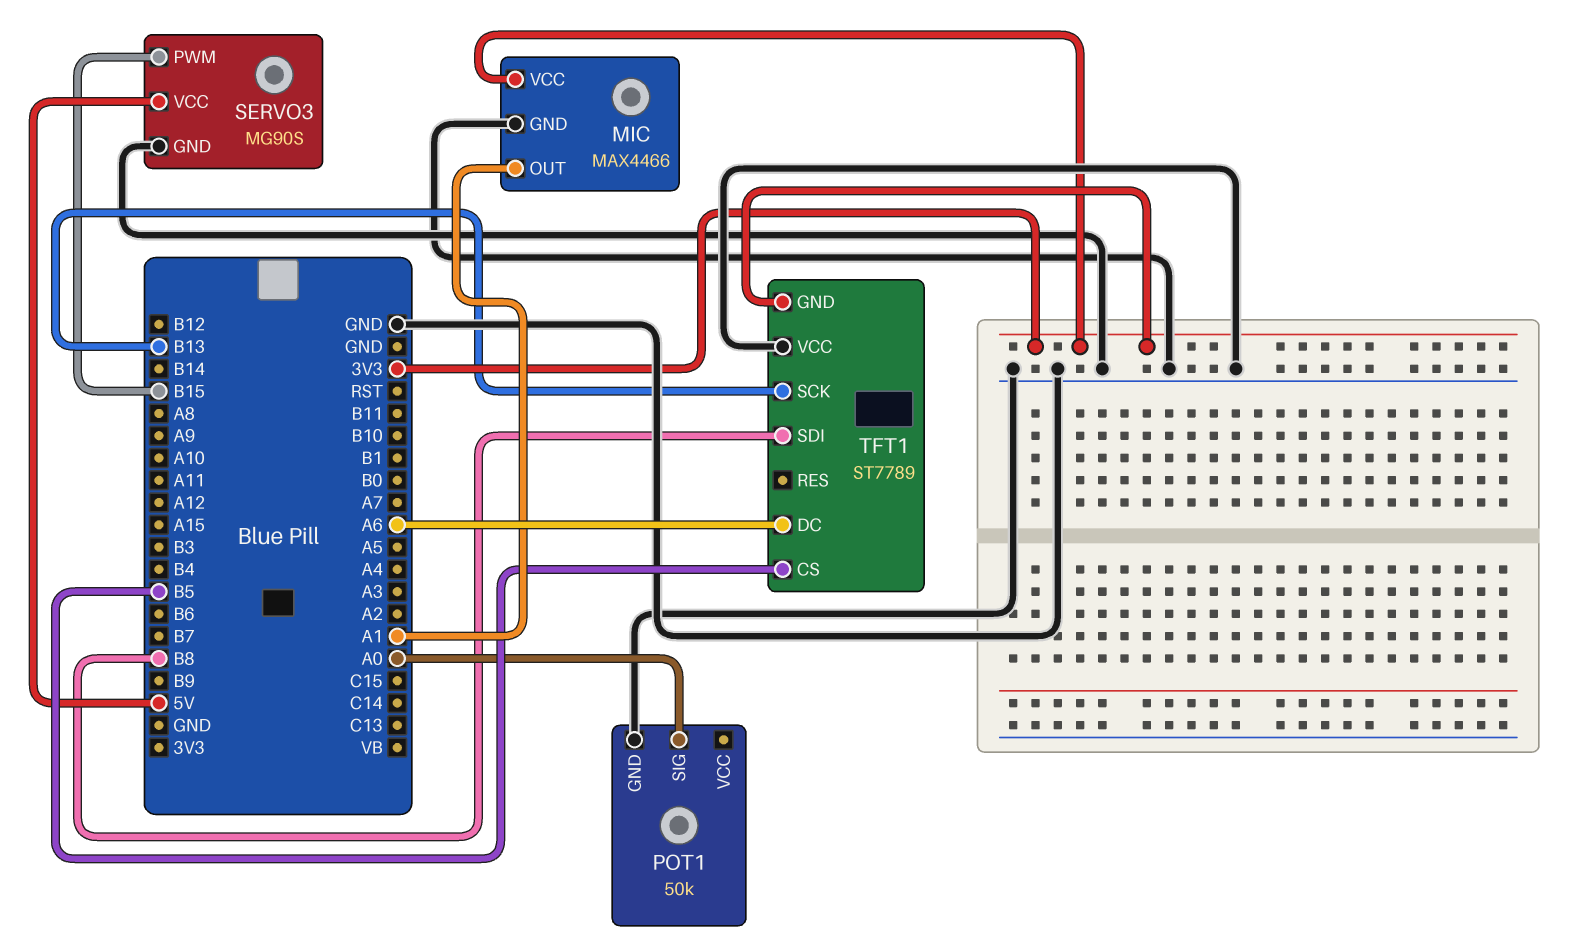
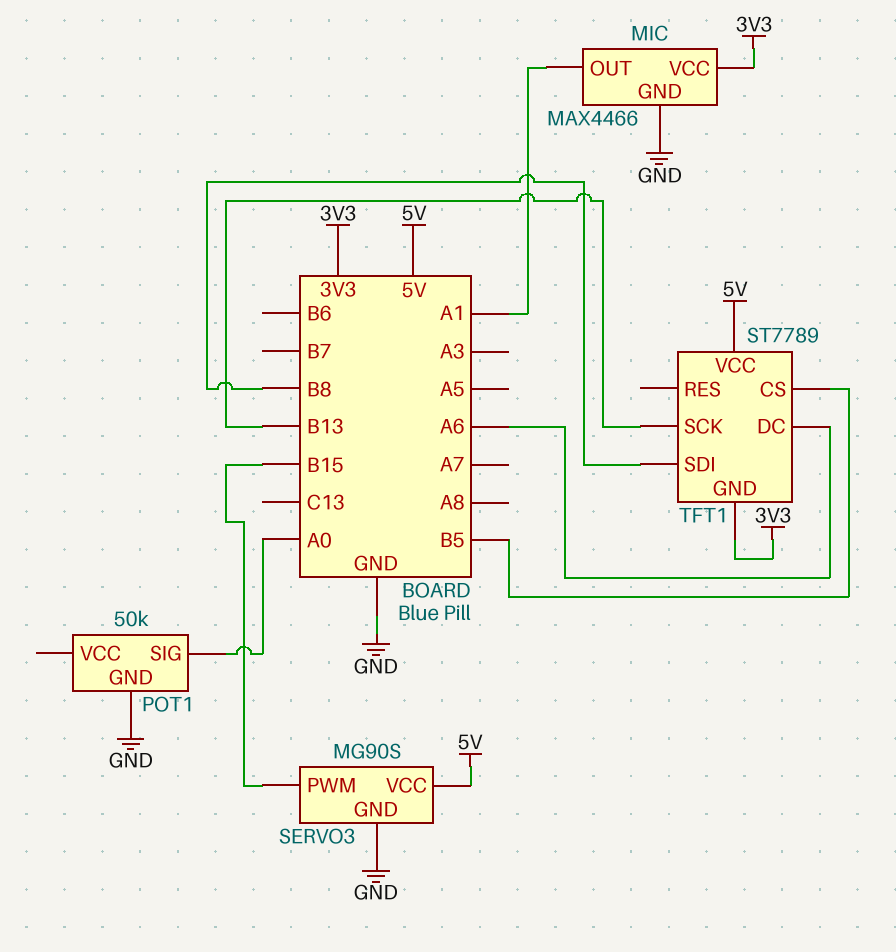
TFT1 pin VCC: GND -> 5V

